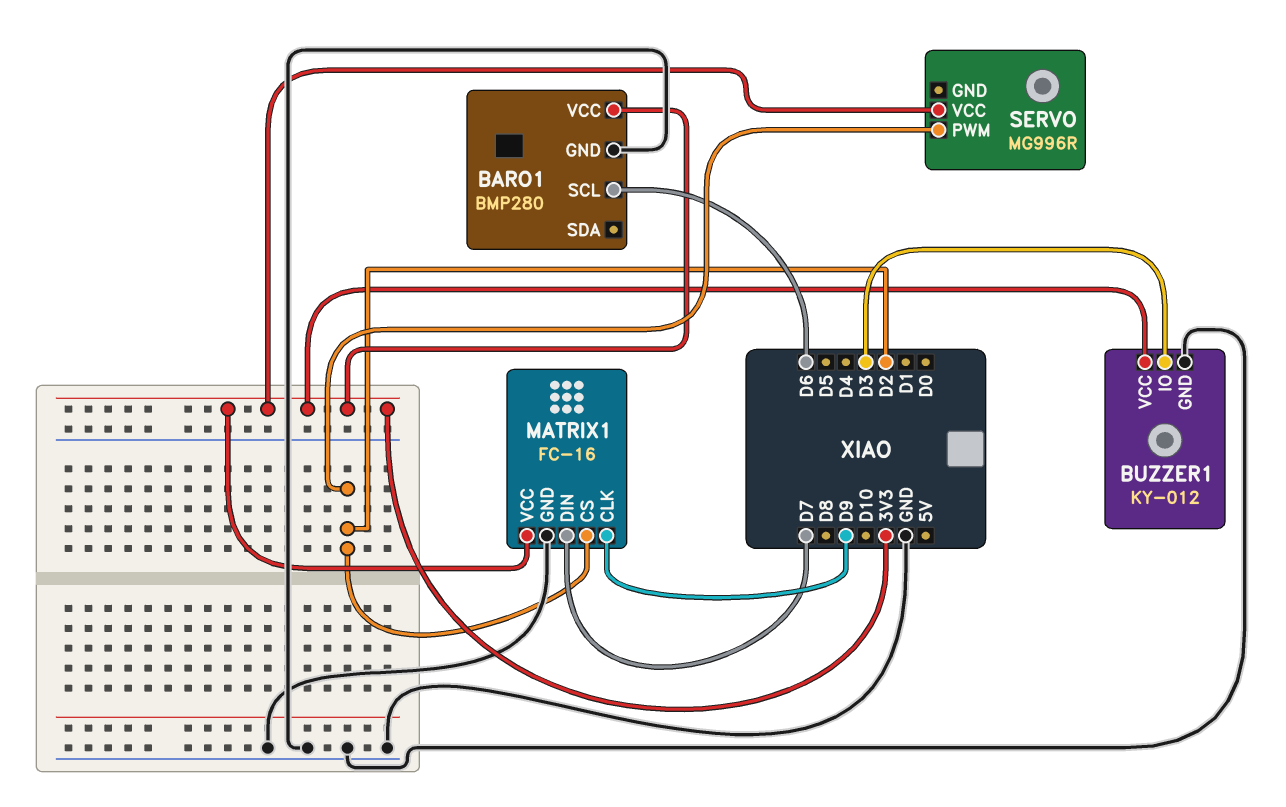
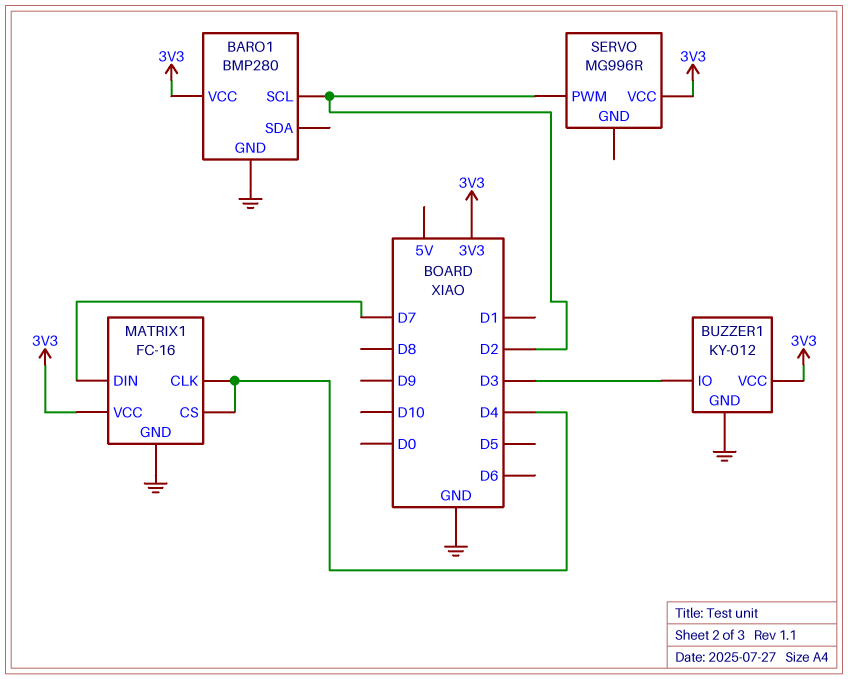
BARO1 pin SCL: D6 -> D2
MATRIX1 pin CLK: D9 -> D4
MATRIX1 pin CS: D2 -> D4

